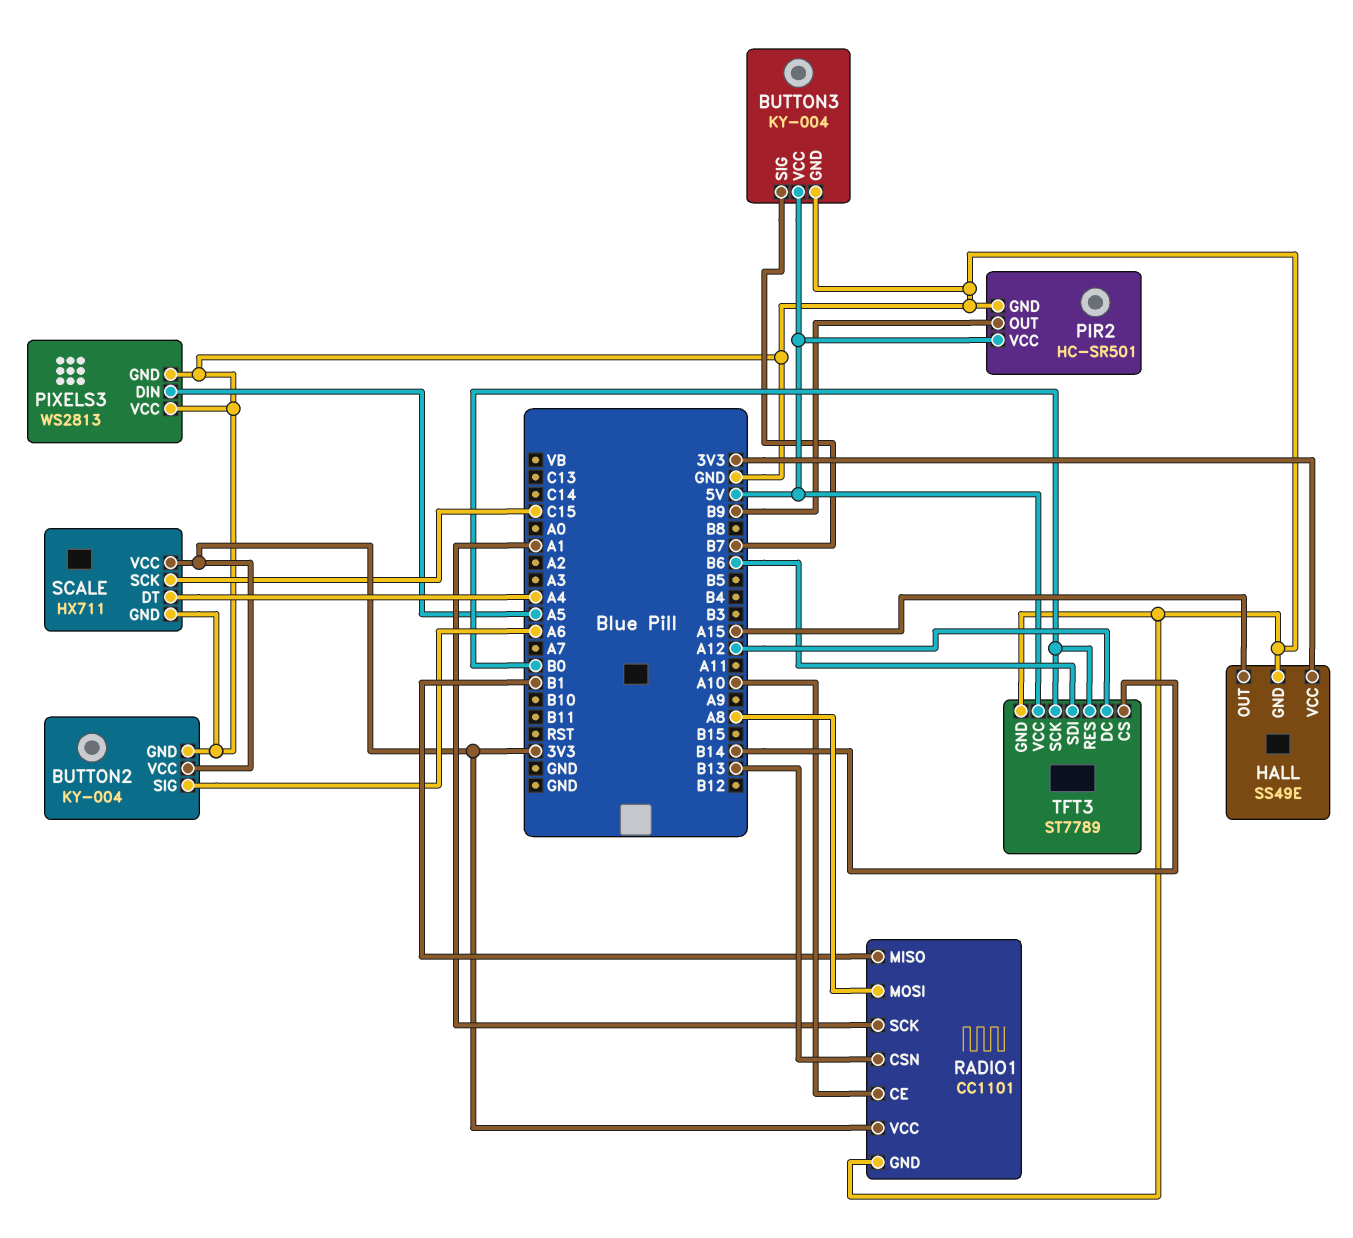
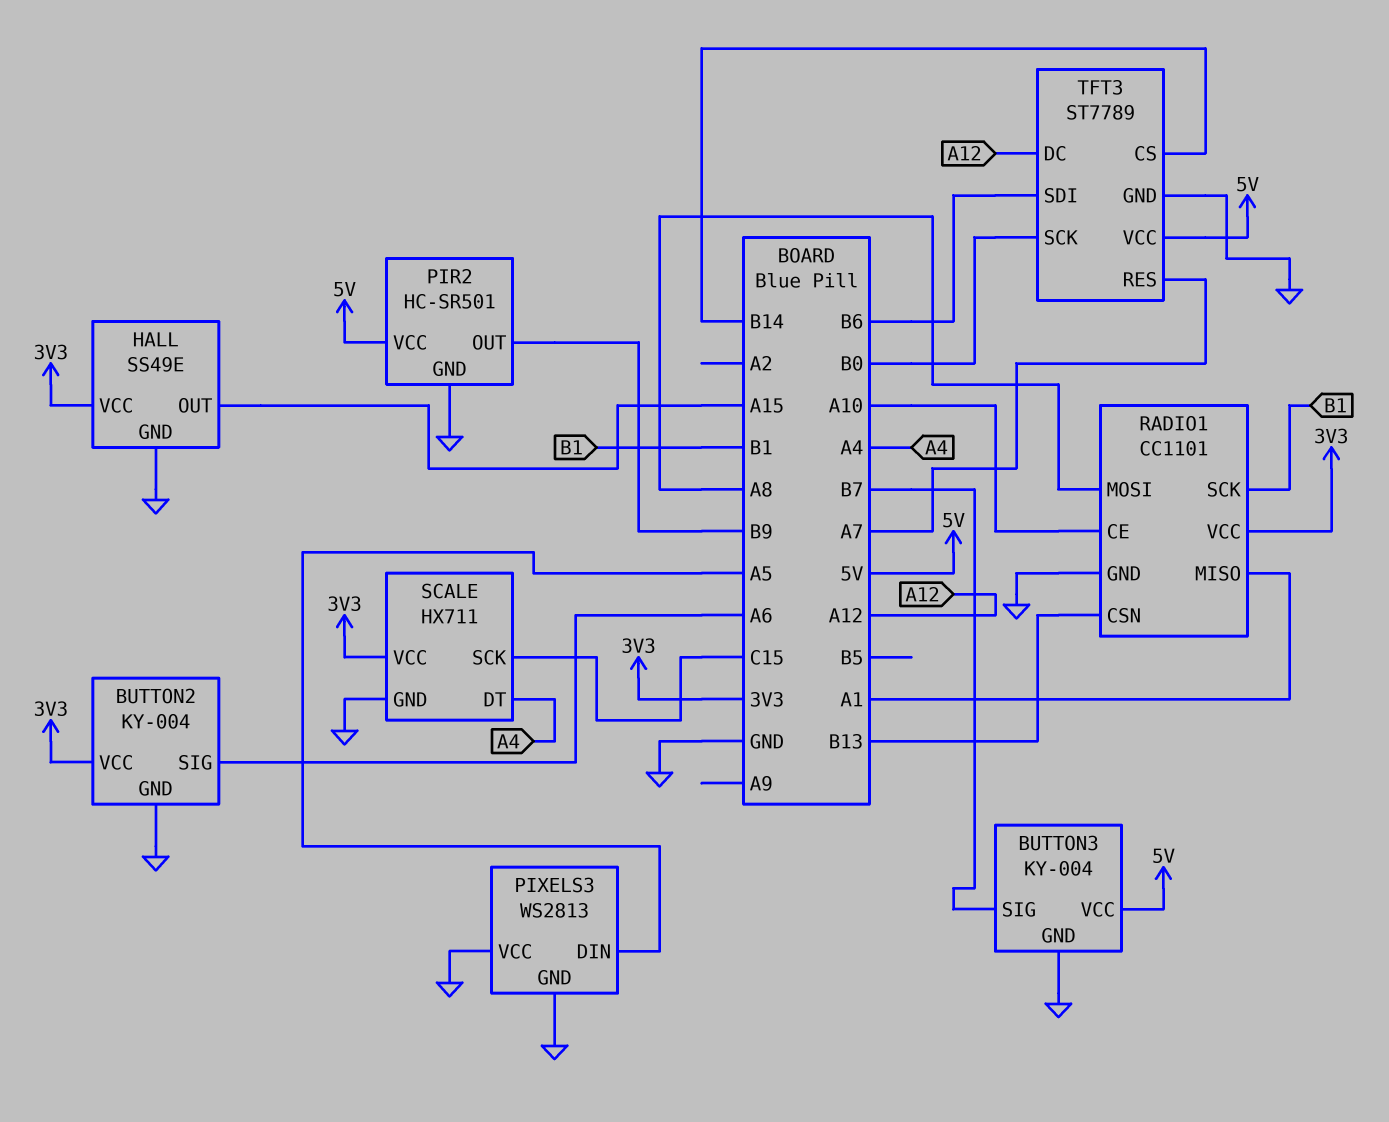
RADIO1 pin MISO: B1 -> A1
RADIO1 pin SCK: A1 -> B1
TFT3 pin RES: B0 -> A7

